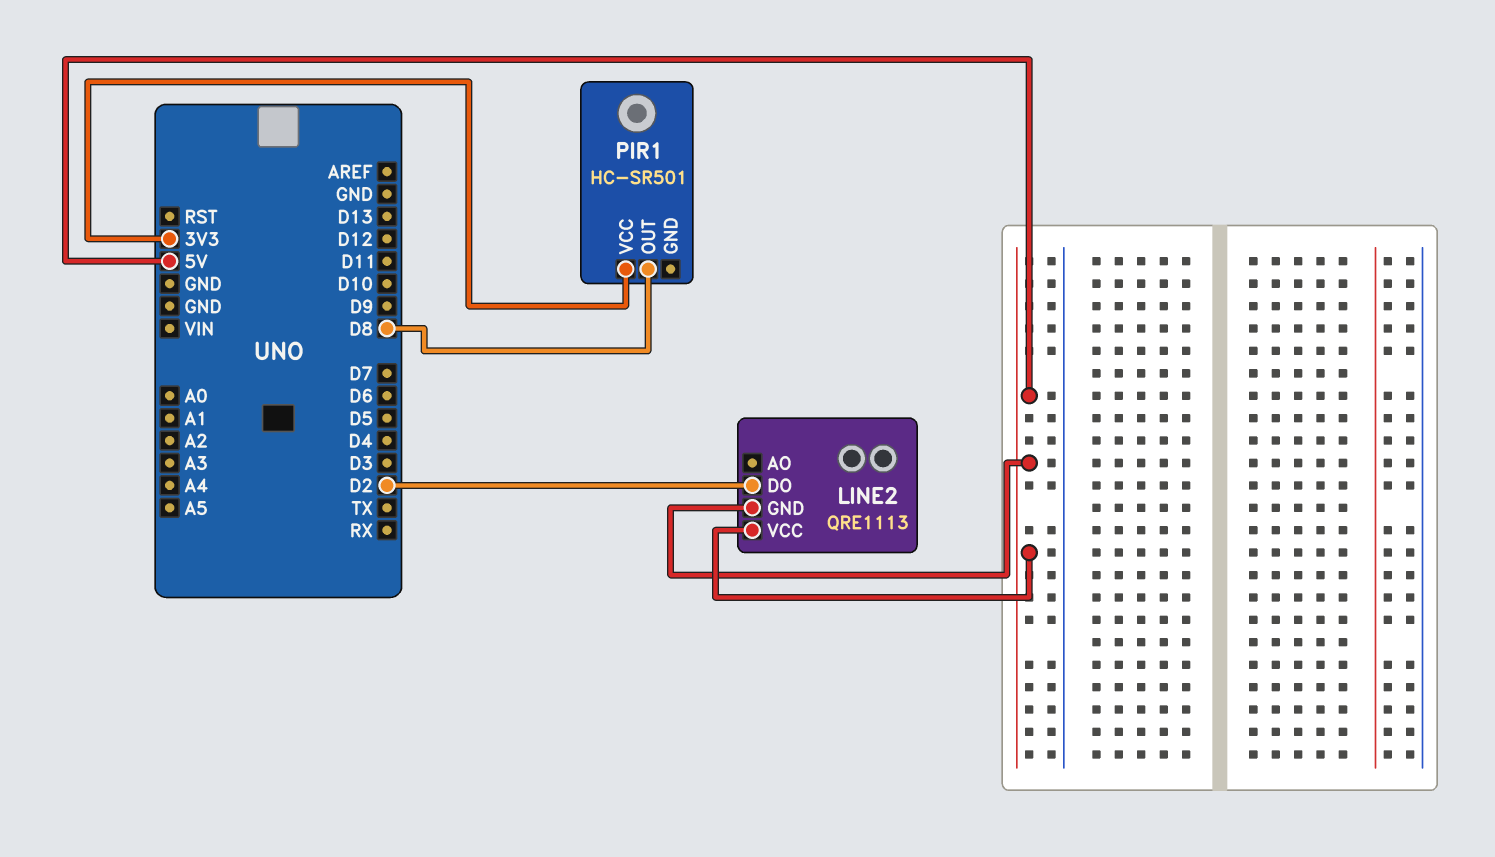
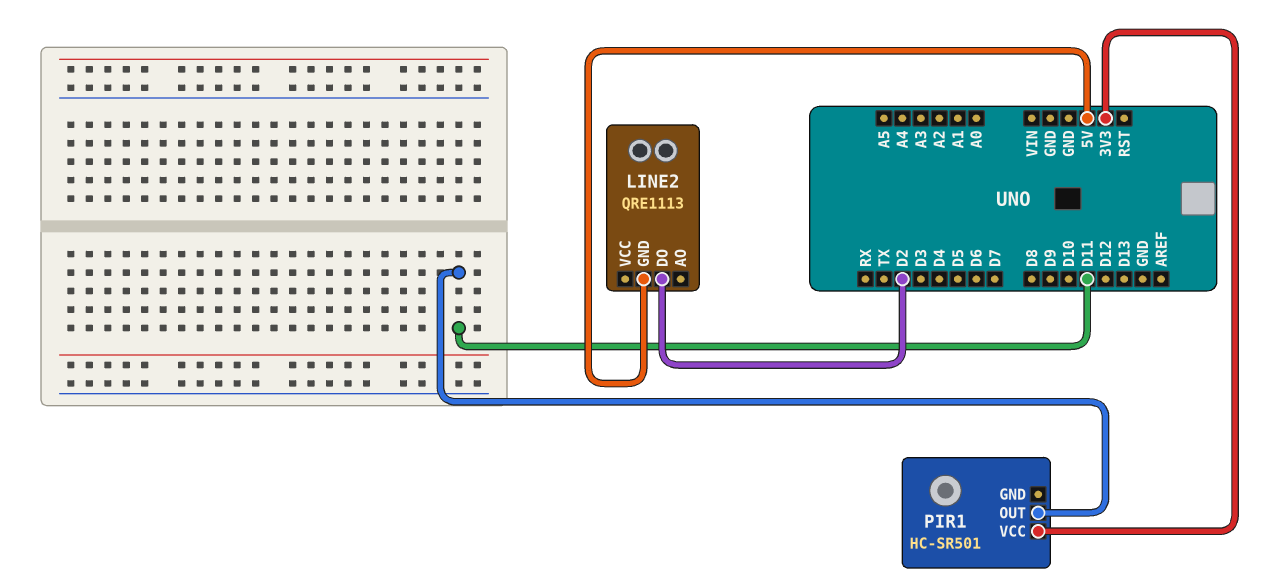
LINE2 pin VCC: 5V -> none
PIR1 pin OUT: D8 -> D11

